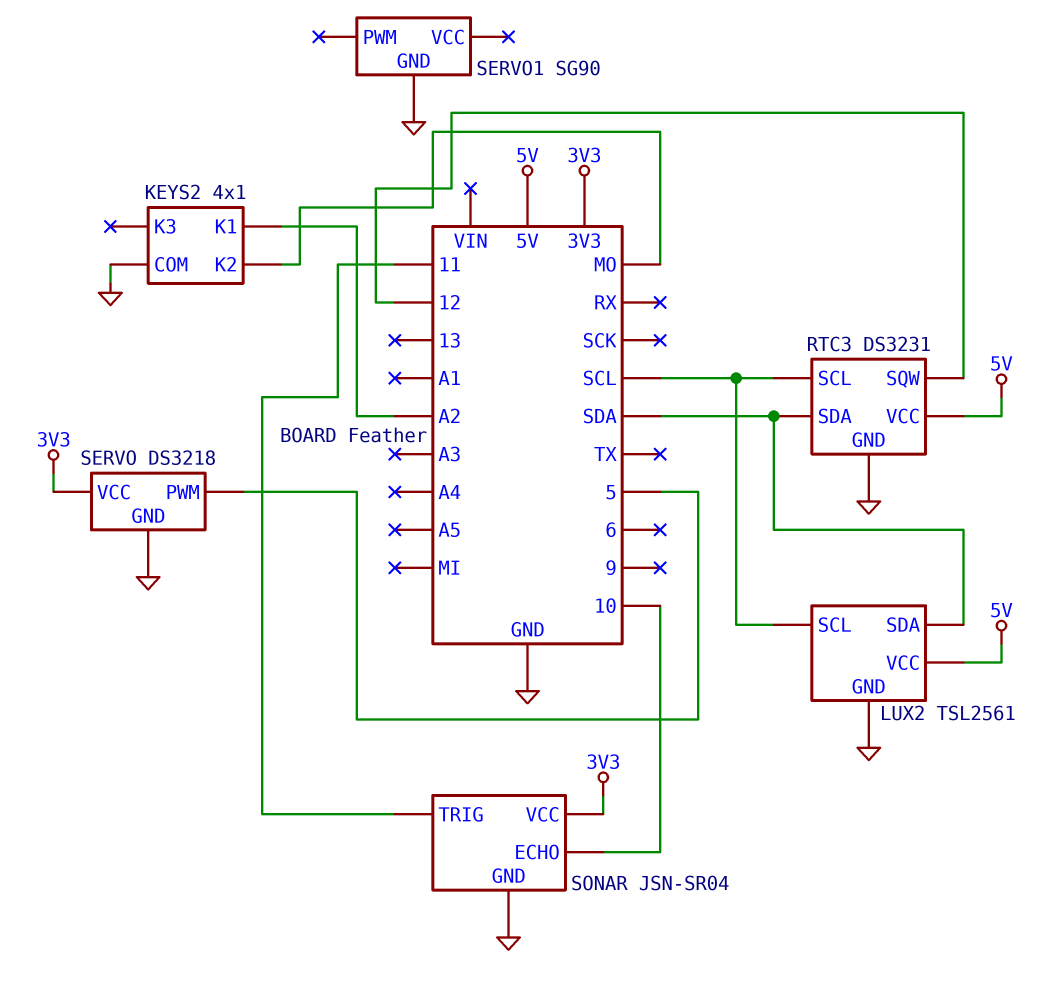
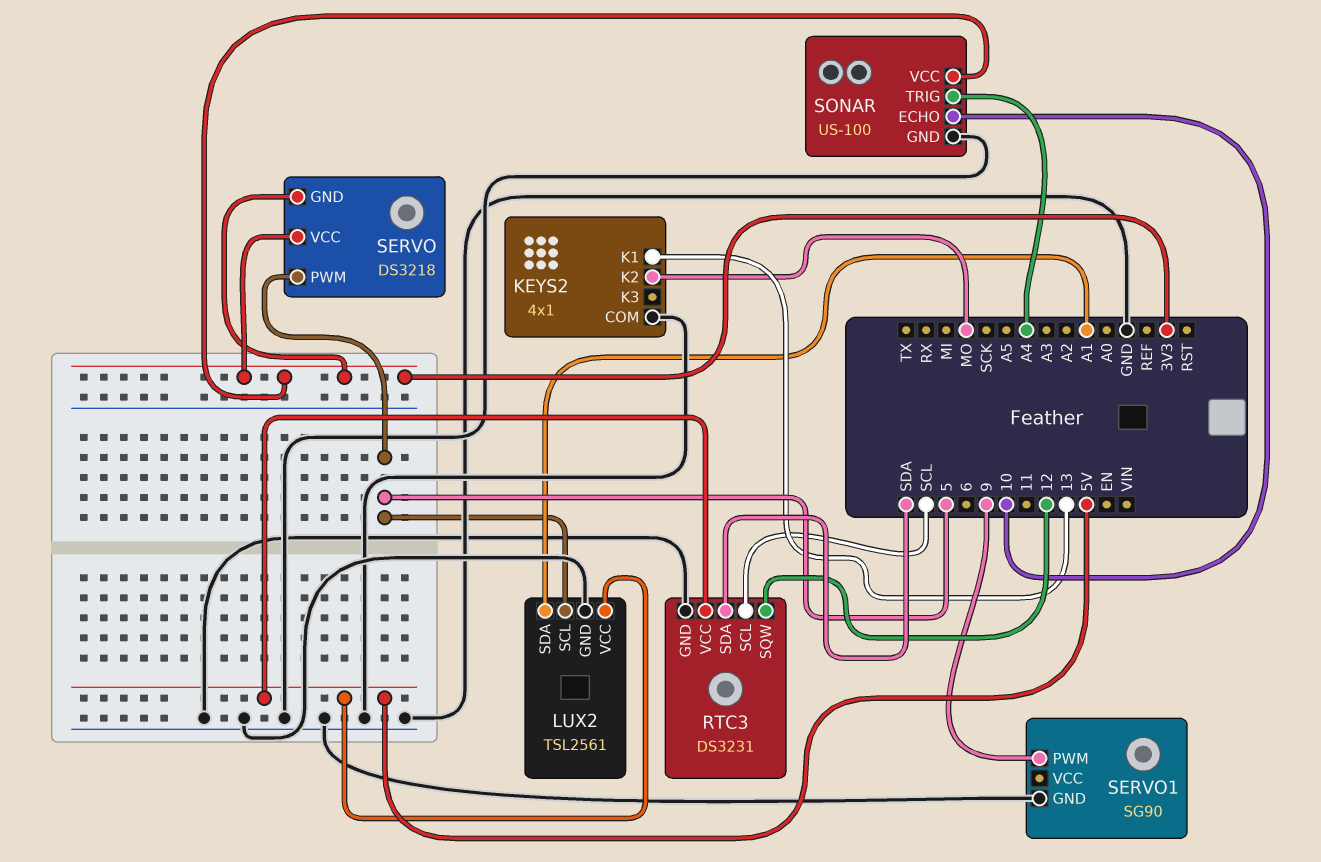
KEYS2 pin K1: A2 -> 13
LUX2 pin SCL: SCL -> 5
LUX2 pin SDA: SDA -> A1
SERVO pin GND: GND -> 3V3
SERVO1 pin PWM: none -> 9
SONAR: JSN-SR04 -> US-100
SONAR pin TRIG: 11 -> A4

